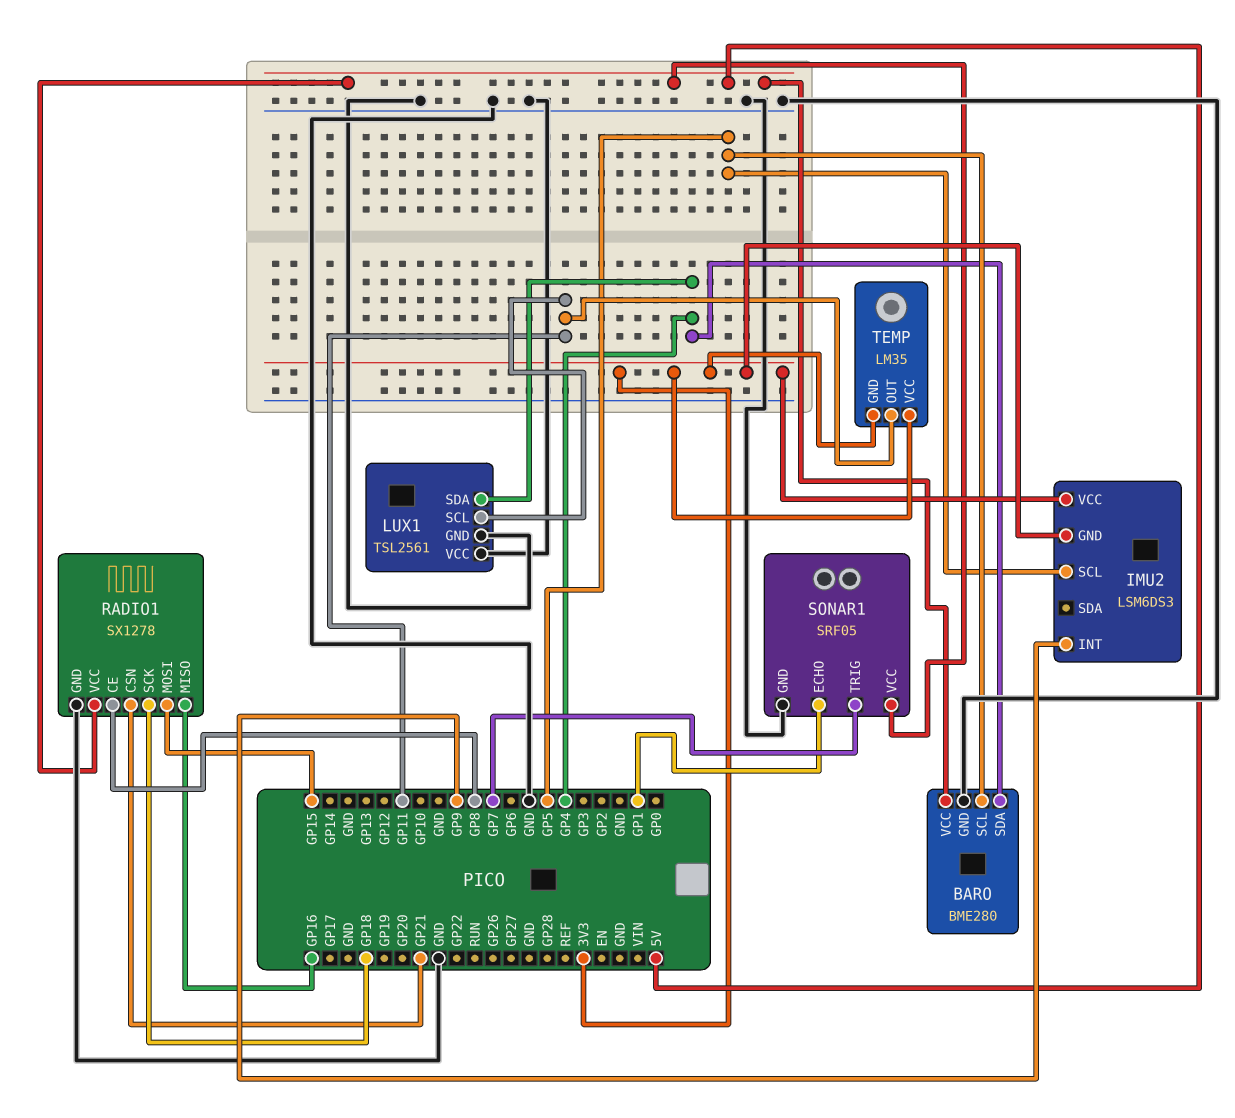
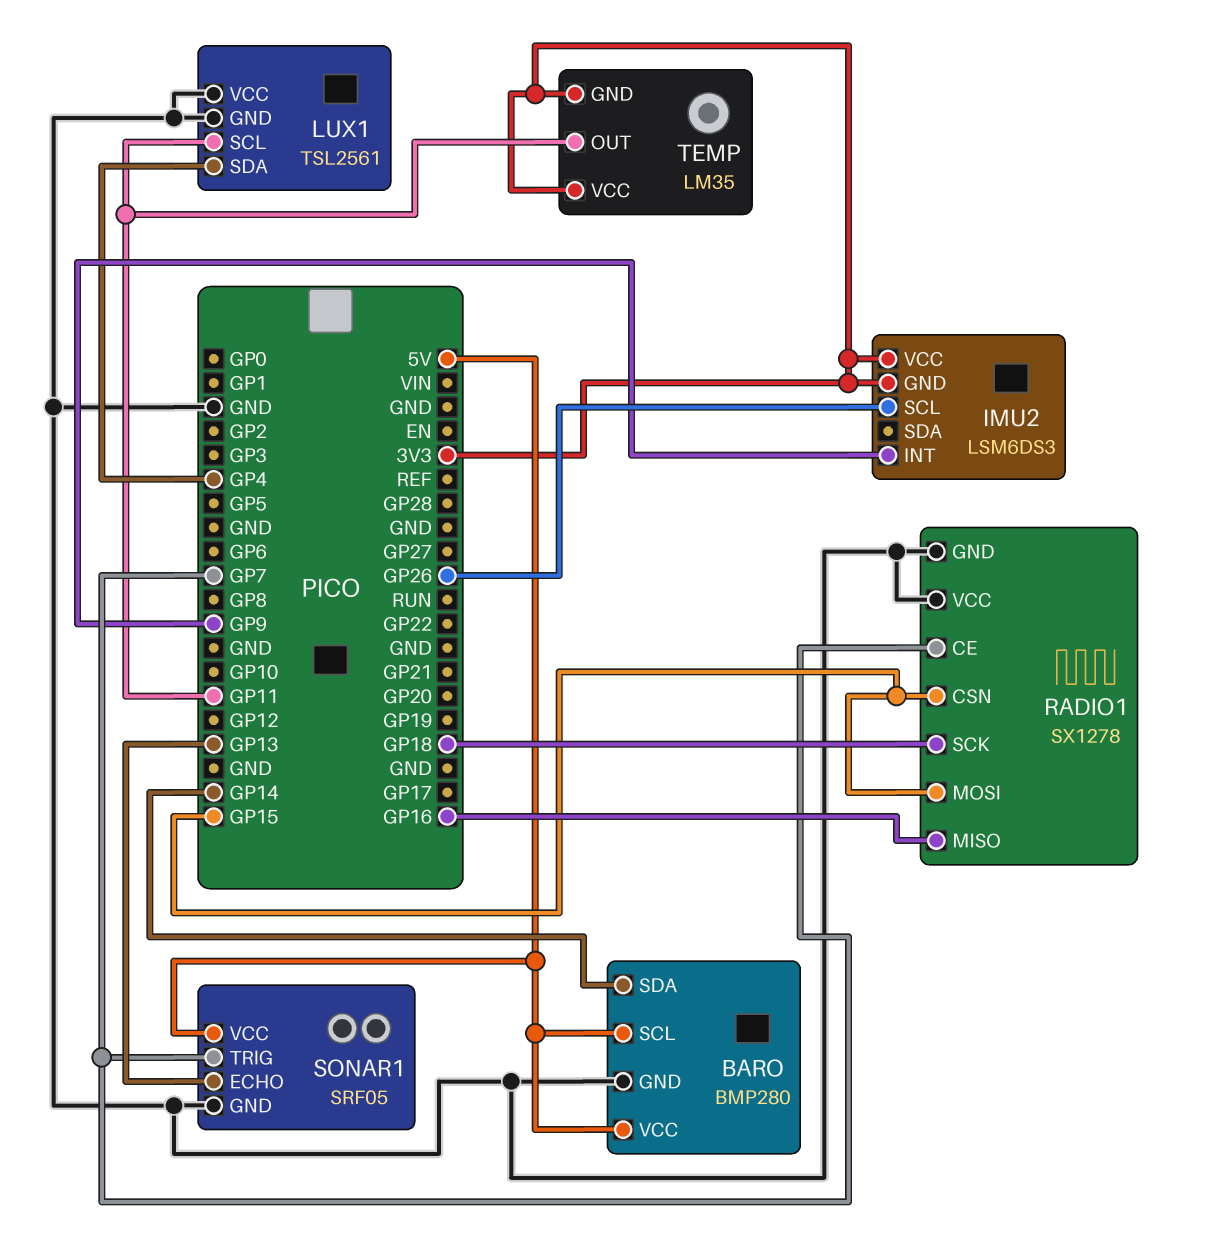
BARO: BME280 -> BMP280
BARO pin SCL: GP5 -> 5V
BARO pin SDA: GP4 -> GP14
IMU2 pin SCL: GP5 -> GP26
RADIO1 pin CE: GP8 -> GP7
RADIO1 pin CSN: GP21 -> GP15
RADIO1 pin VCC: 5V -> GND
SONAR1 pin ECHO: GP1 -> GP13

